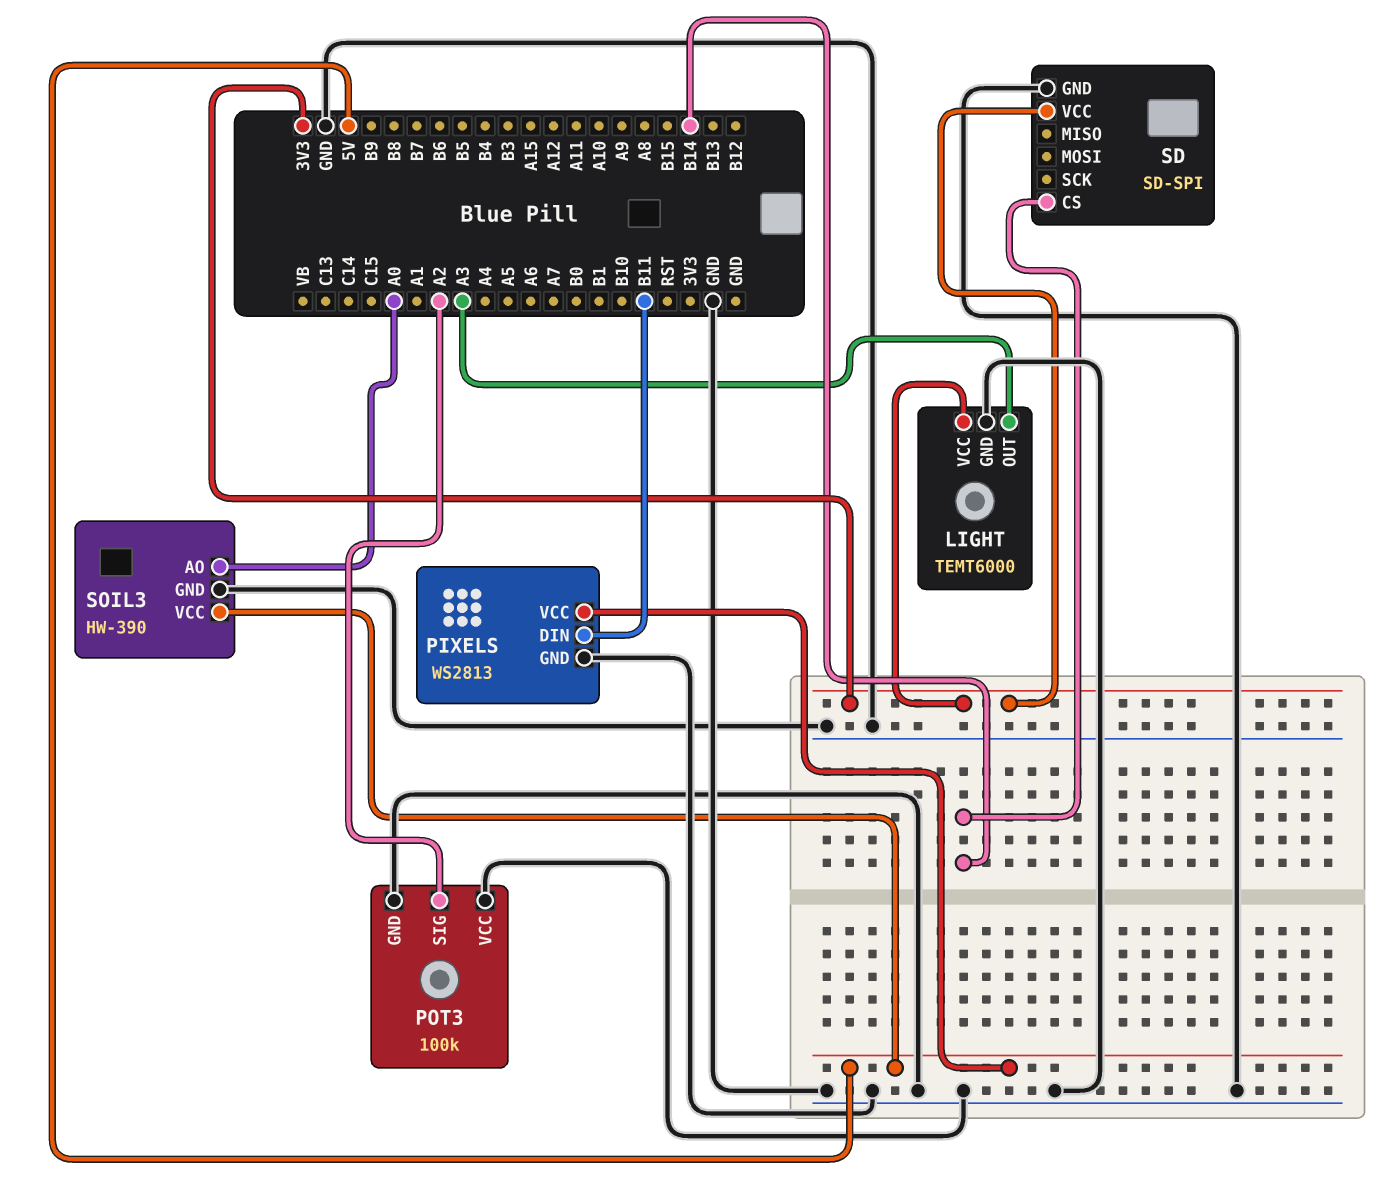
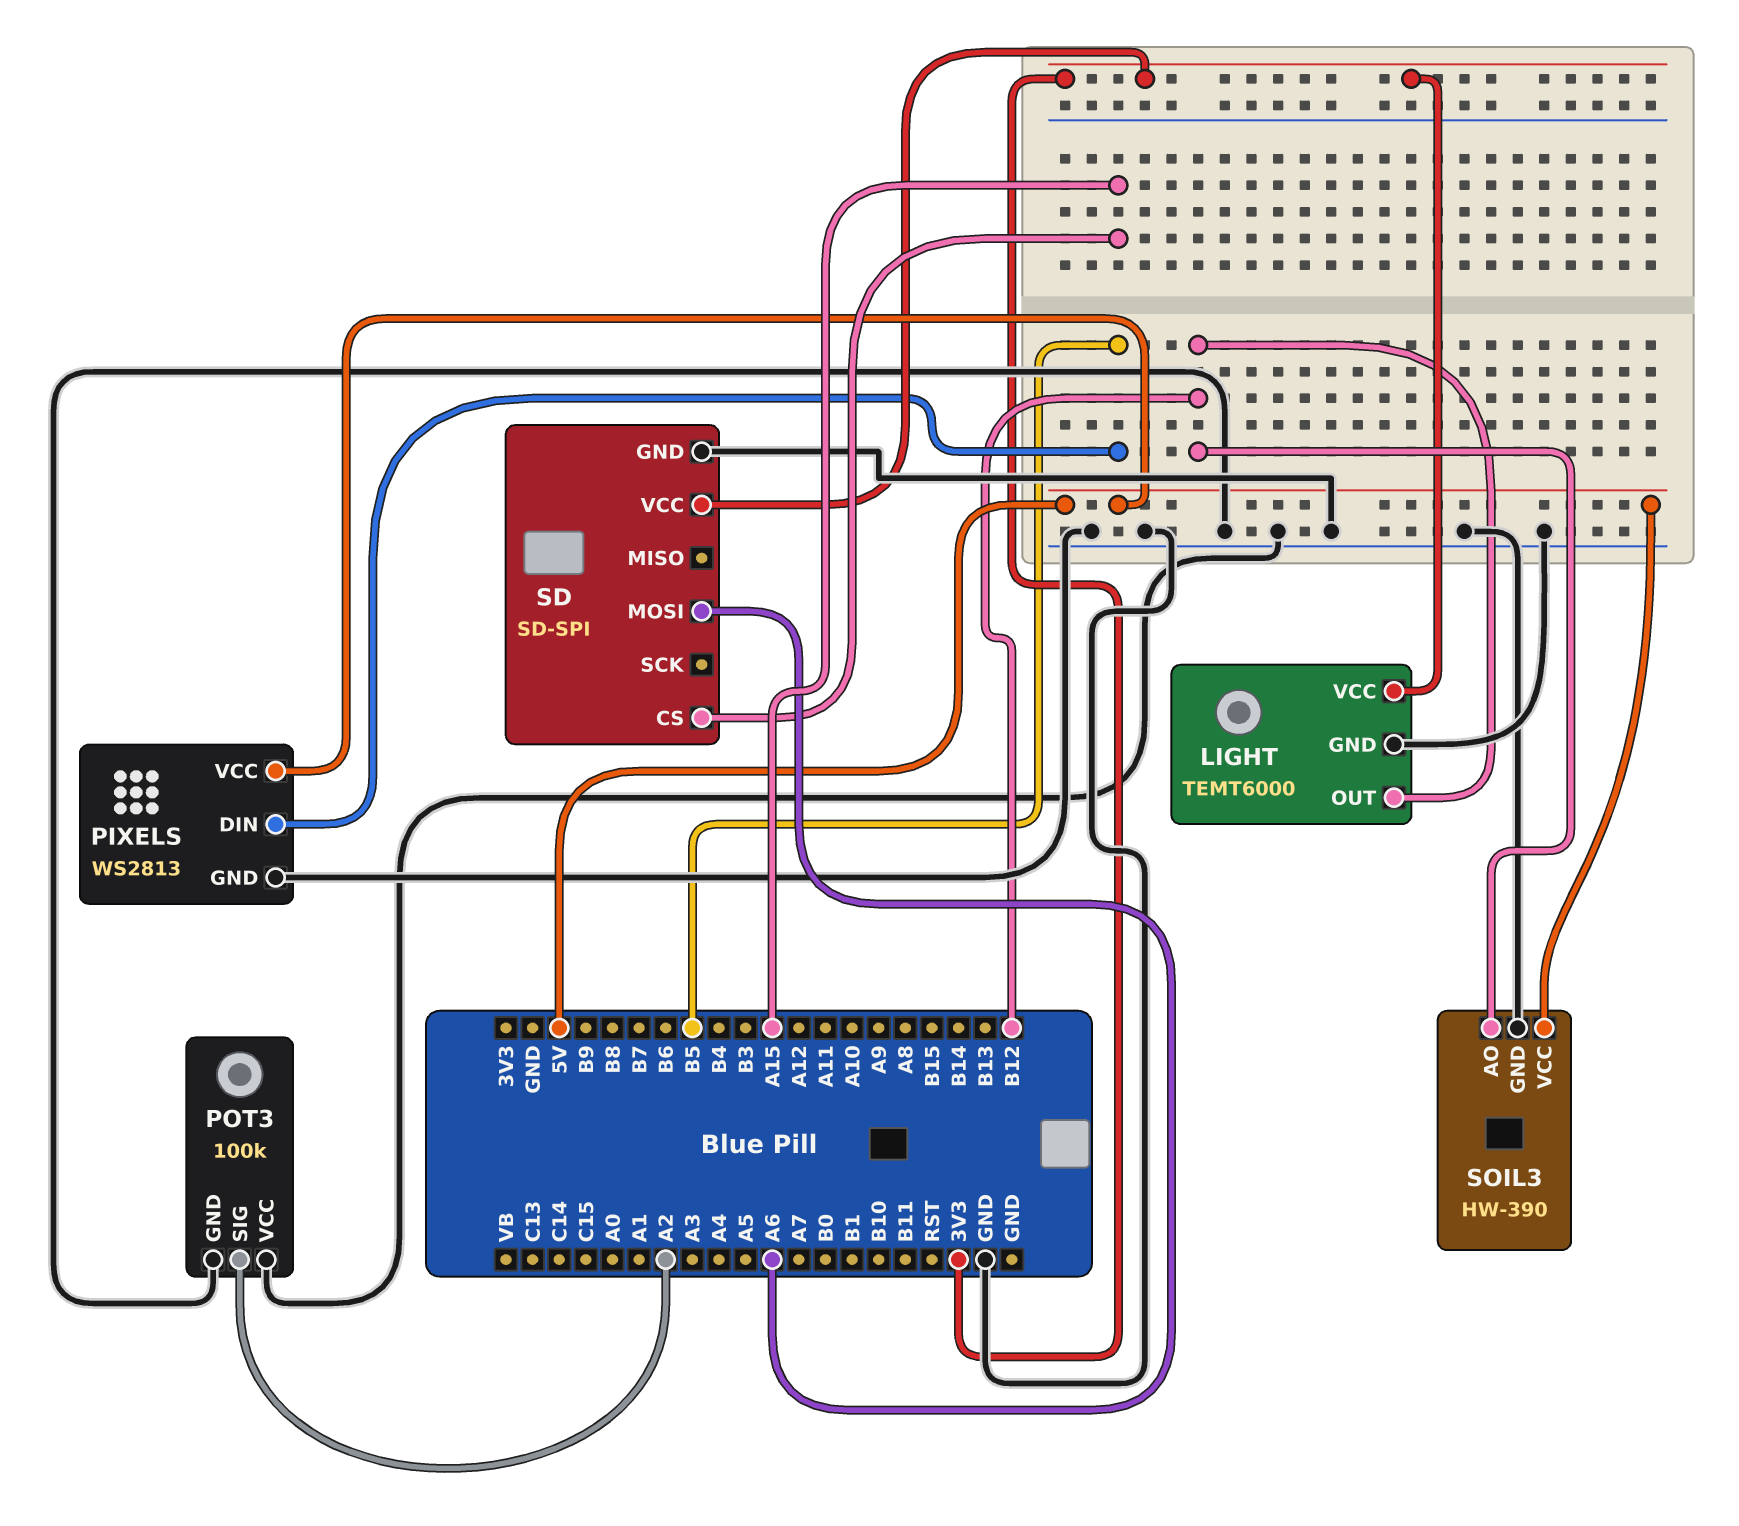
LIGHT pin OUT: A3 -> B12
PIXELS pin DIN: B11 -> B5
SD pin CS: B14 -> A15
SD pin MOSI: none -> A6
SOIL3 pin AO: A0 -> B12

